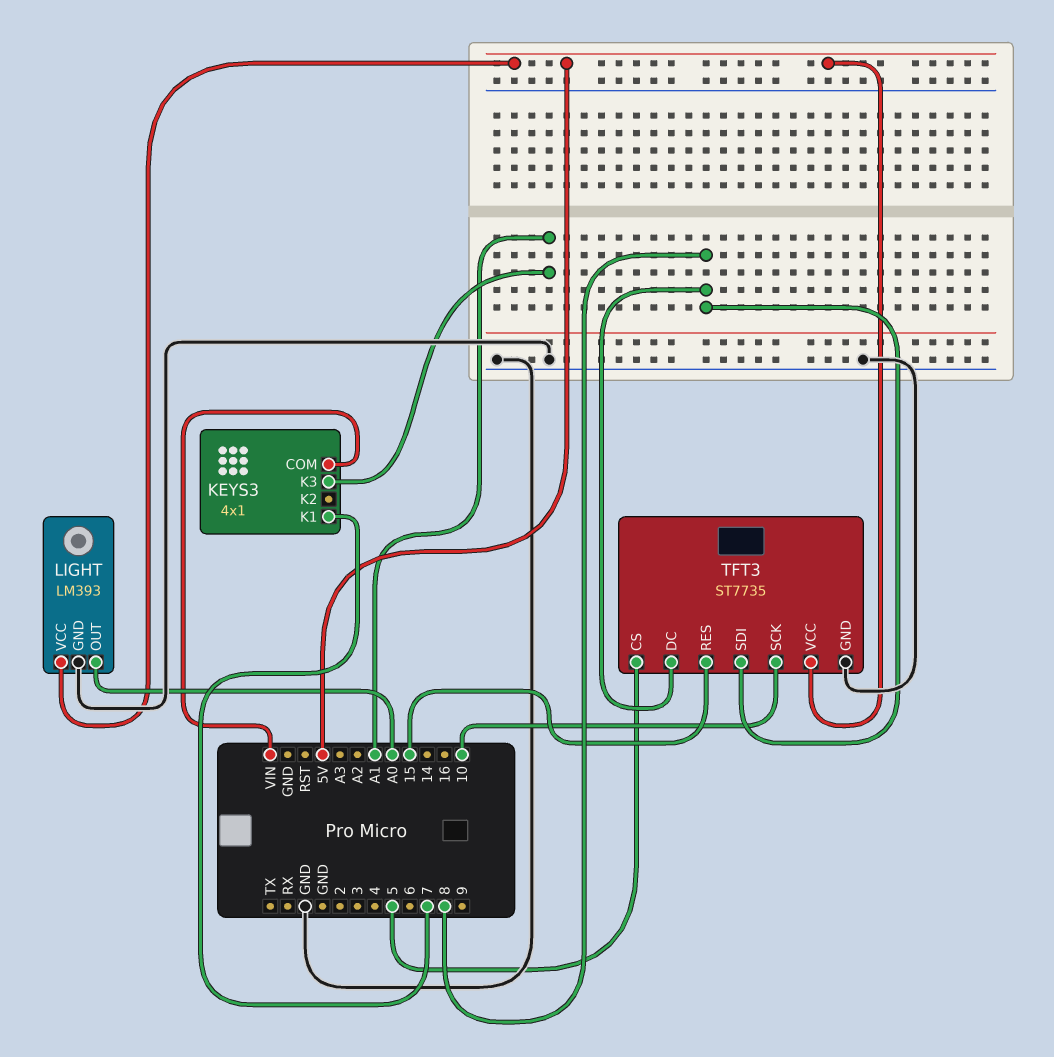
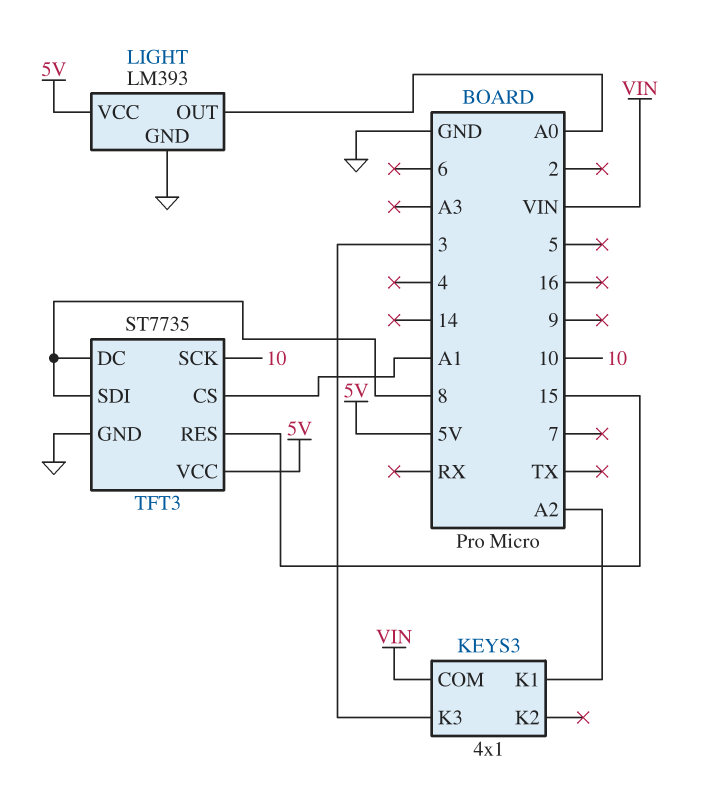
KEYS3 pin K1: 7 -> A2
KEYS3 pin K3: A1 -> 3
TFT3 pin CS: 5 -> A1

